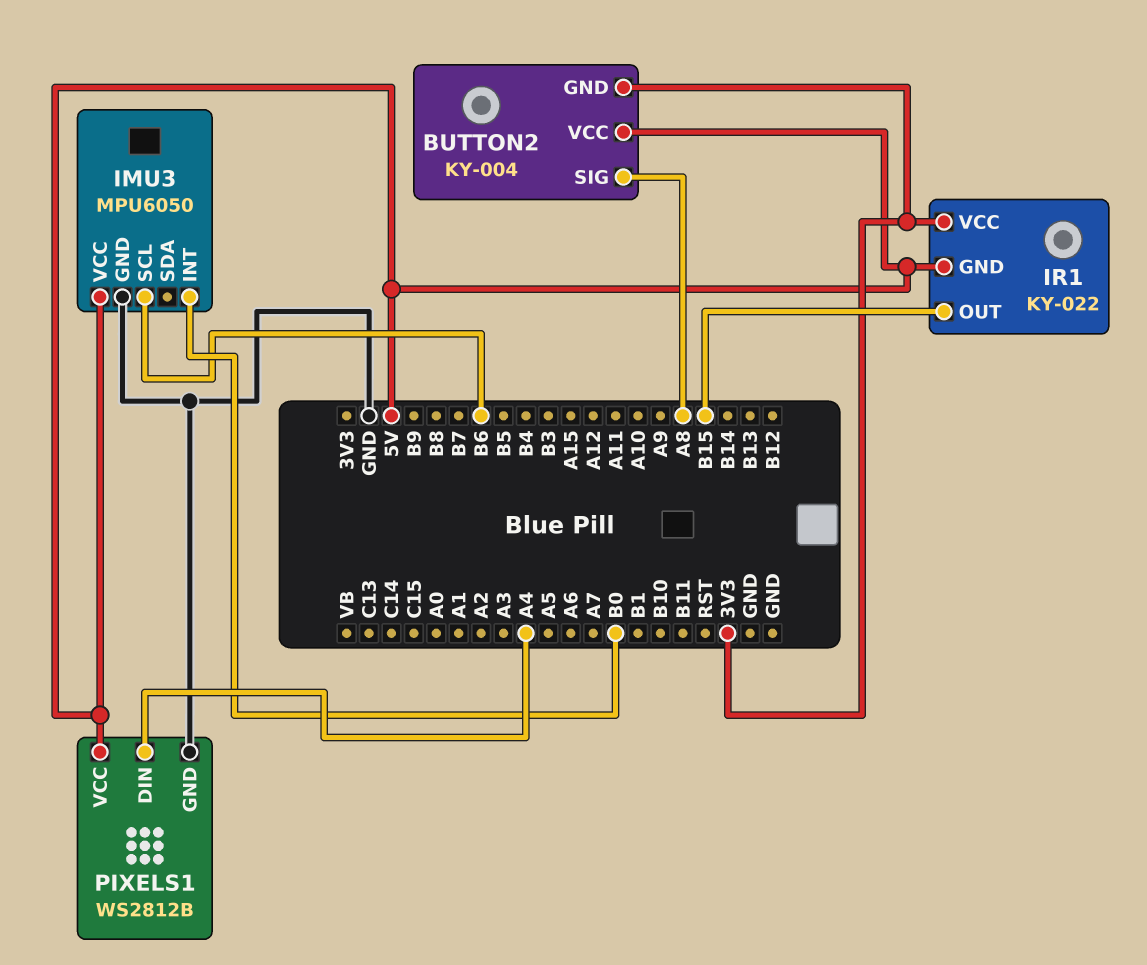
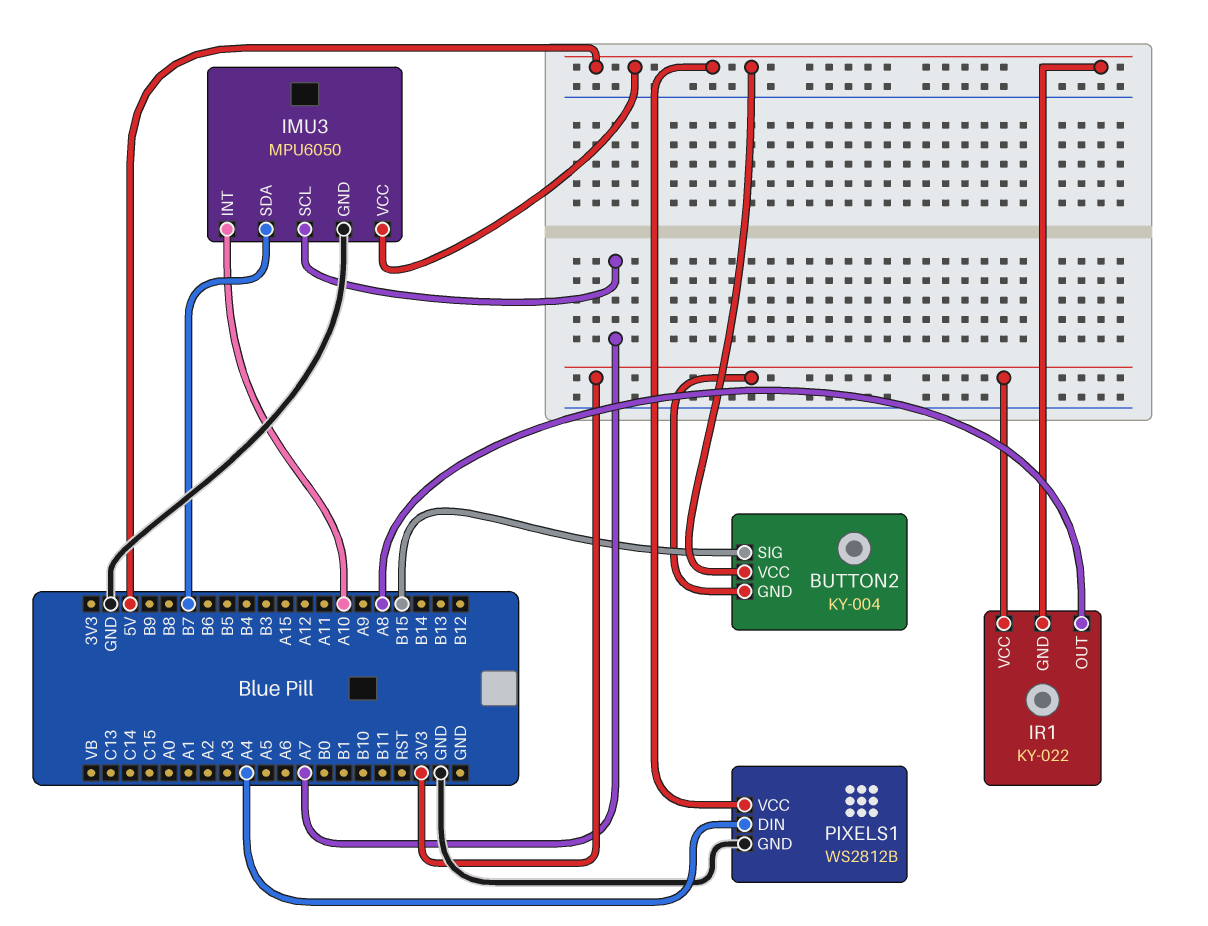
BUTTON2 pin SIG: A8 -> B15
IMU3 pin INT: B0 -> A10
IMU3 pin SCL: B6 -> A7
IMU3 pin SDA: none -> B7
IR1 pin OUT: B15 -> A8

